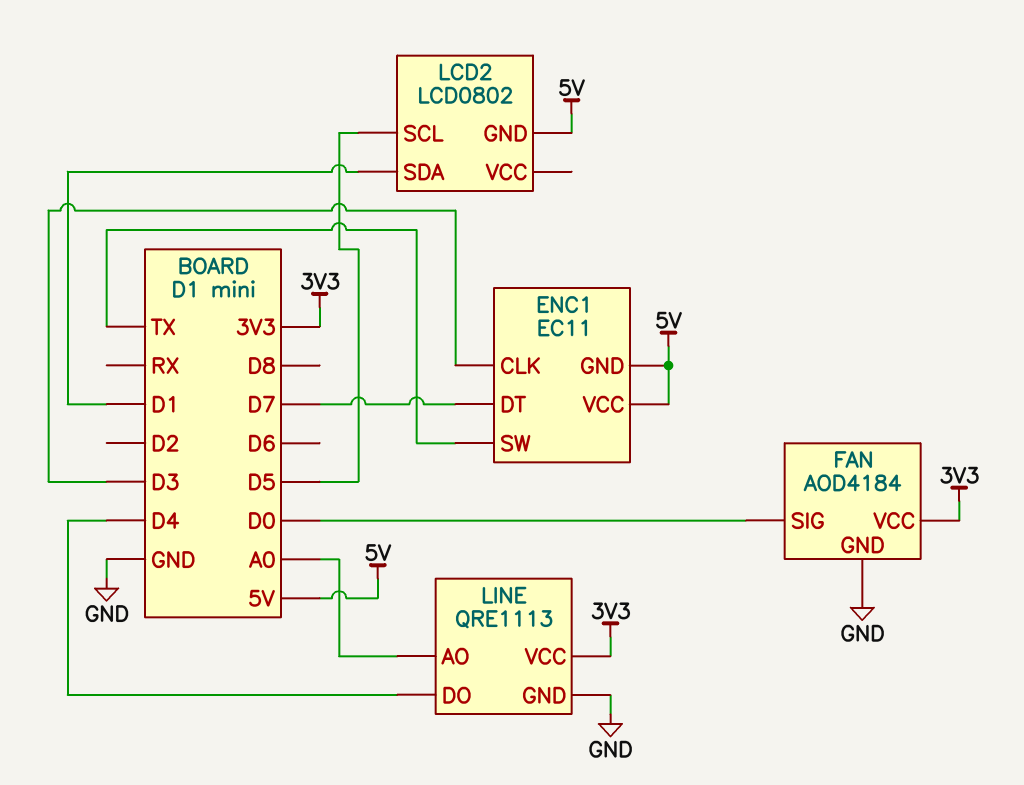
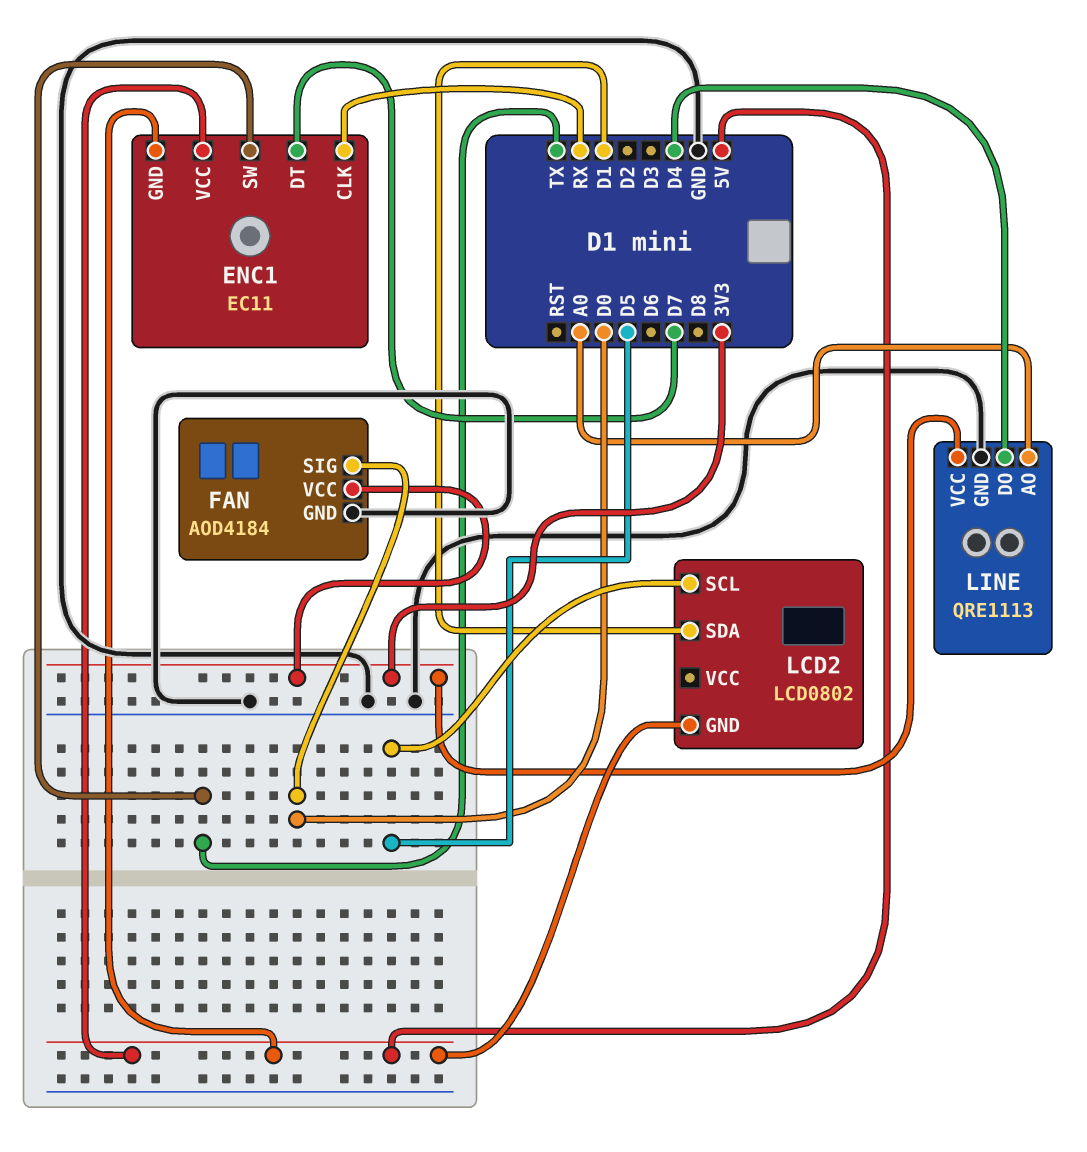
ENC1 pin CLK: D3 -> RX

